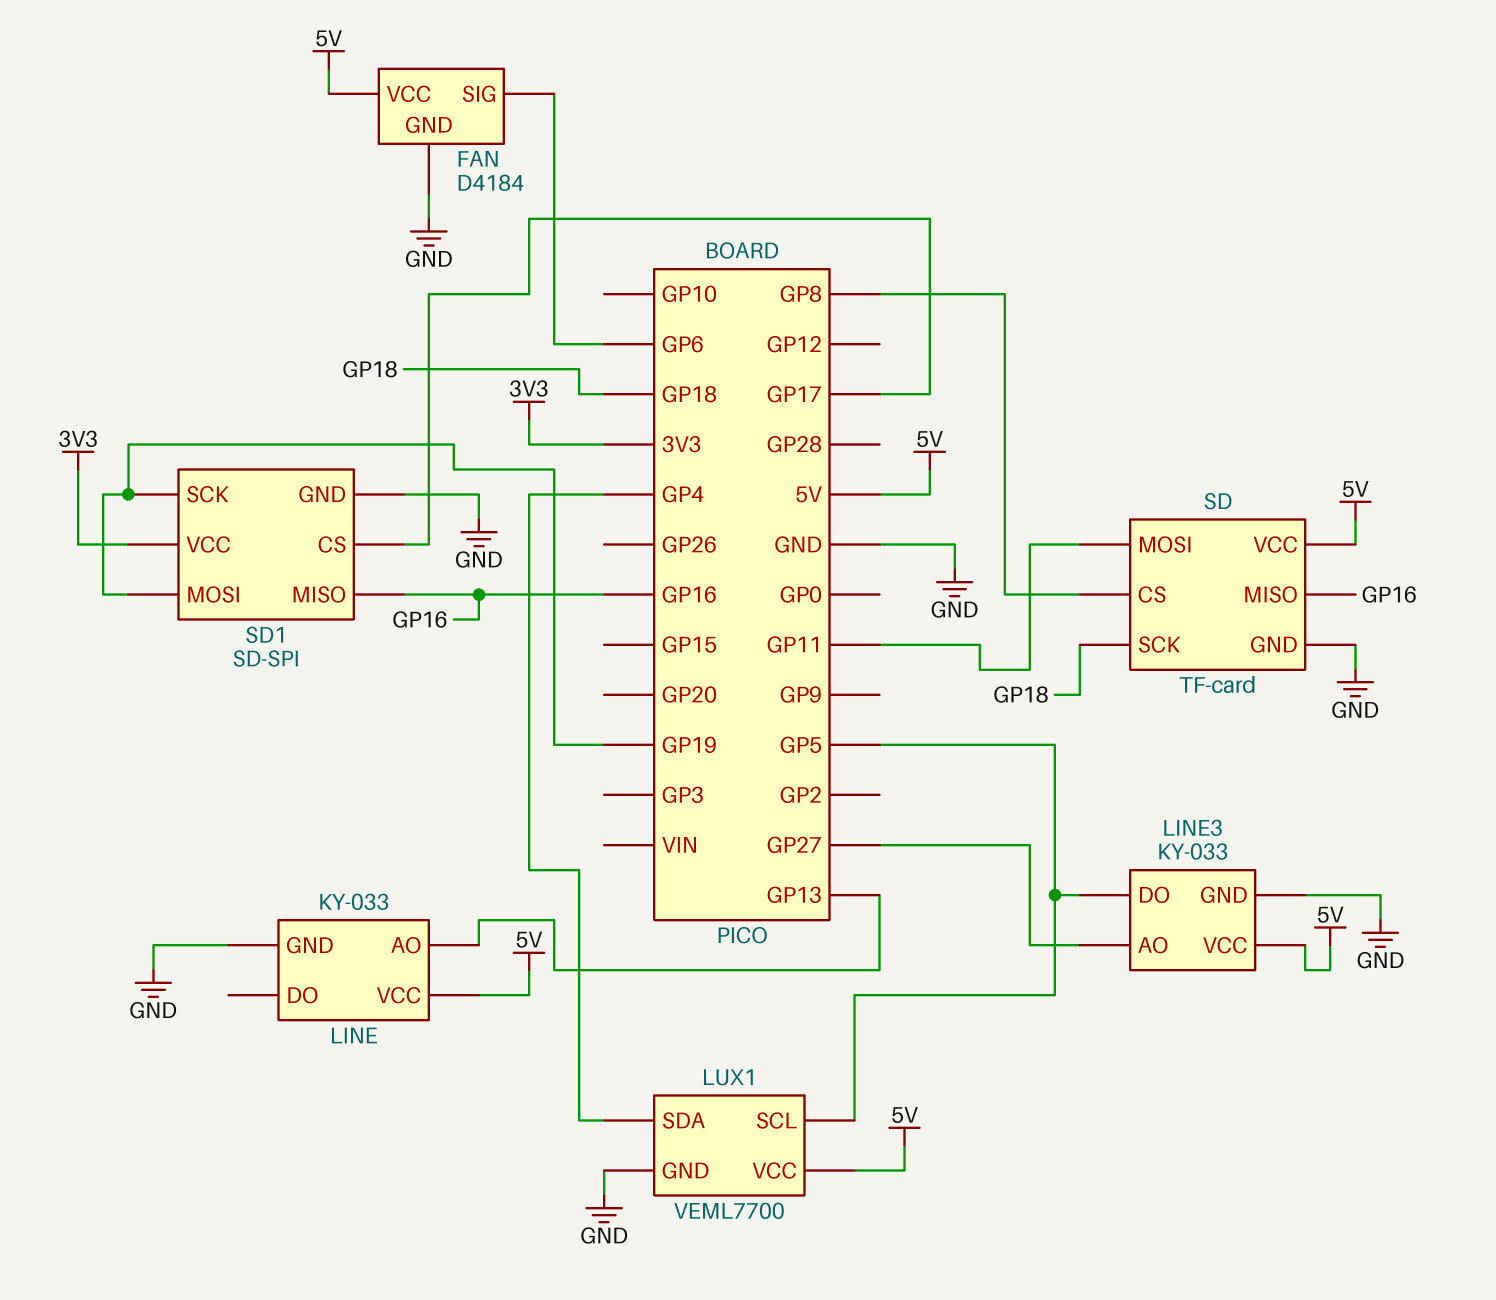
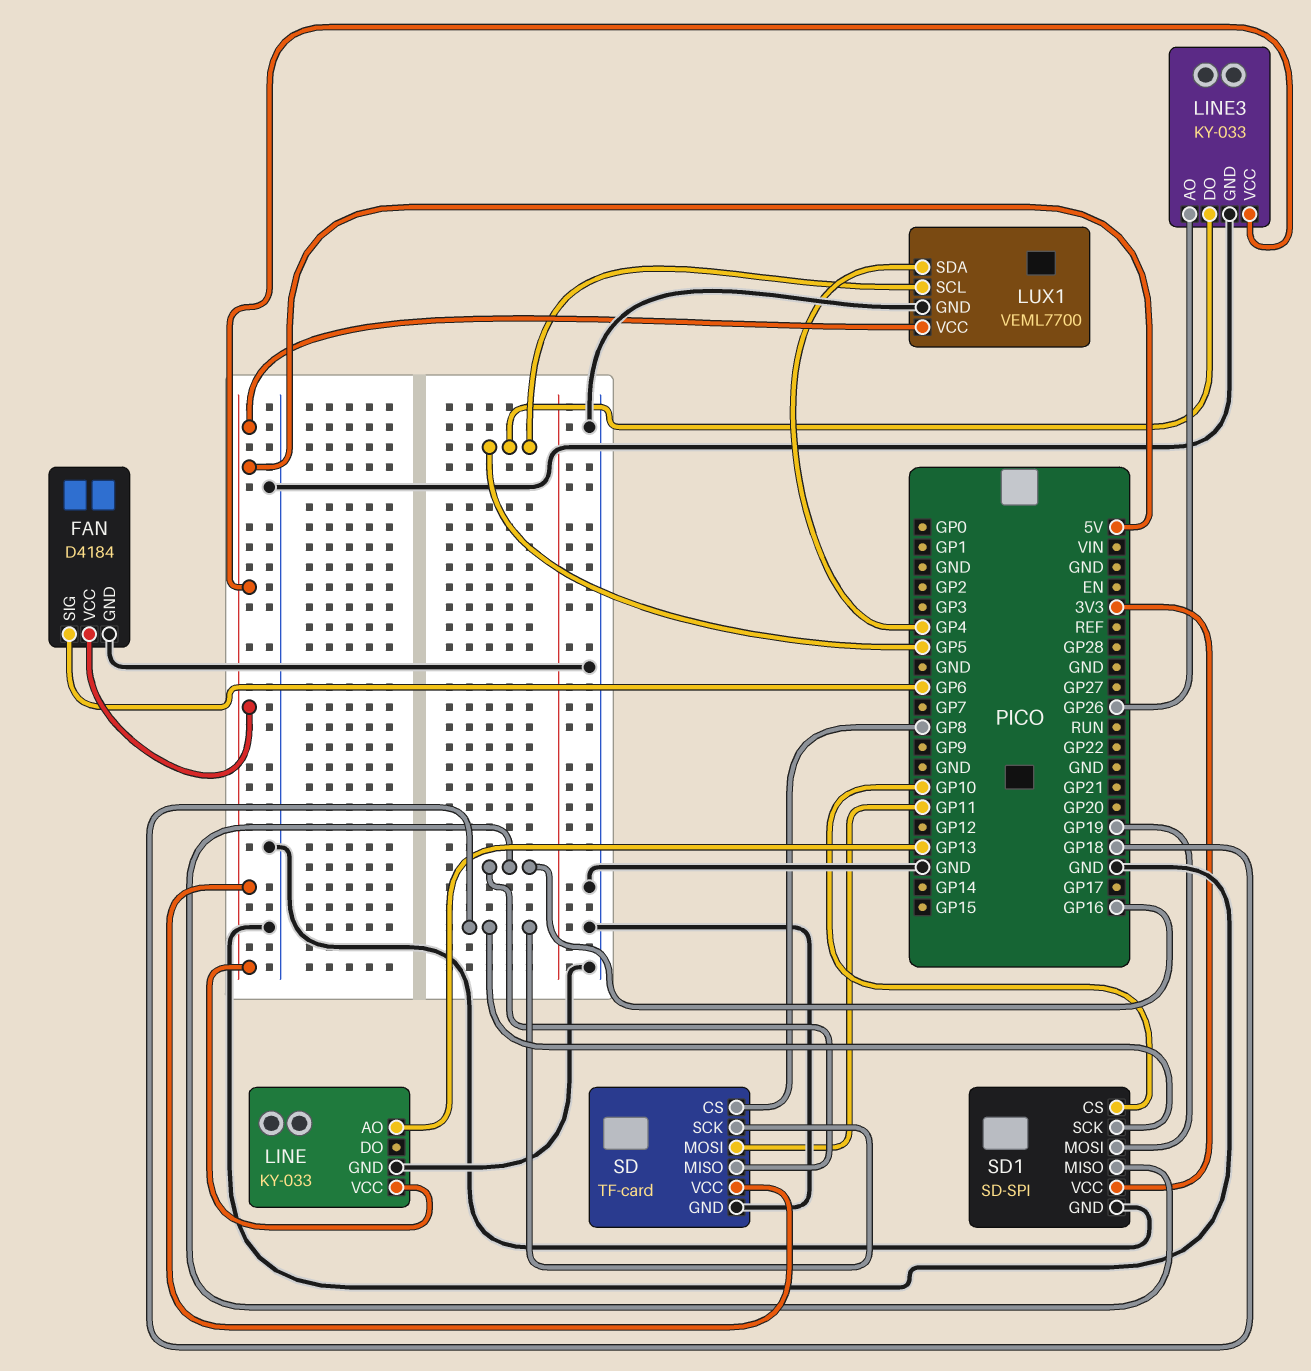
LINE3 pin AO: GP27 -> GP26
SD1 pin CS: GP17 -> GP10
SD1 pin SCK: GP19 -> GP18

